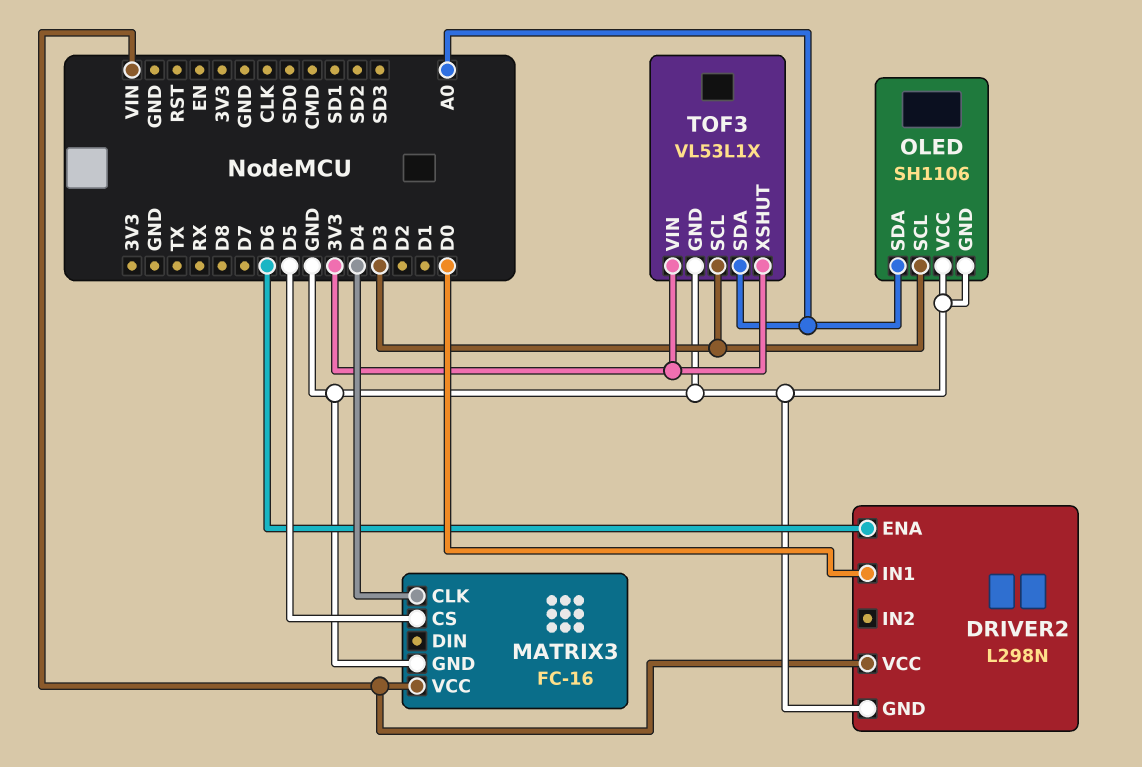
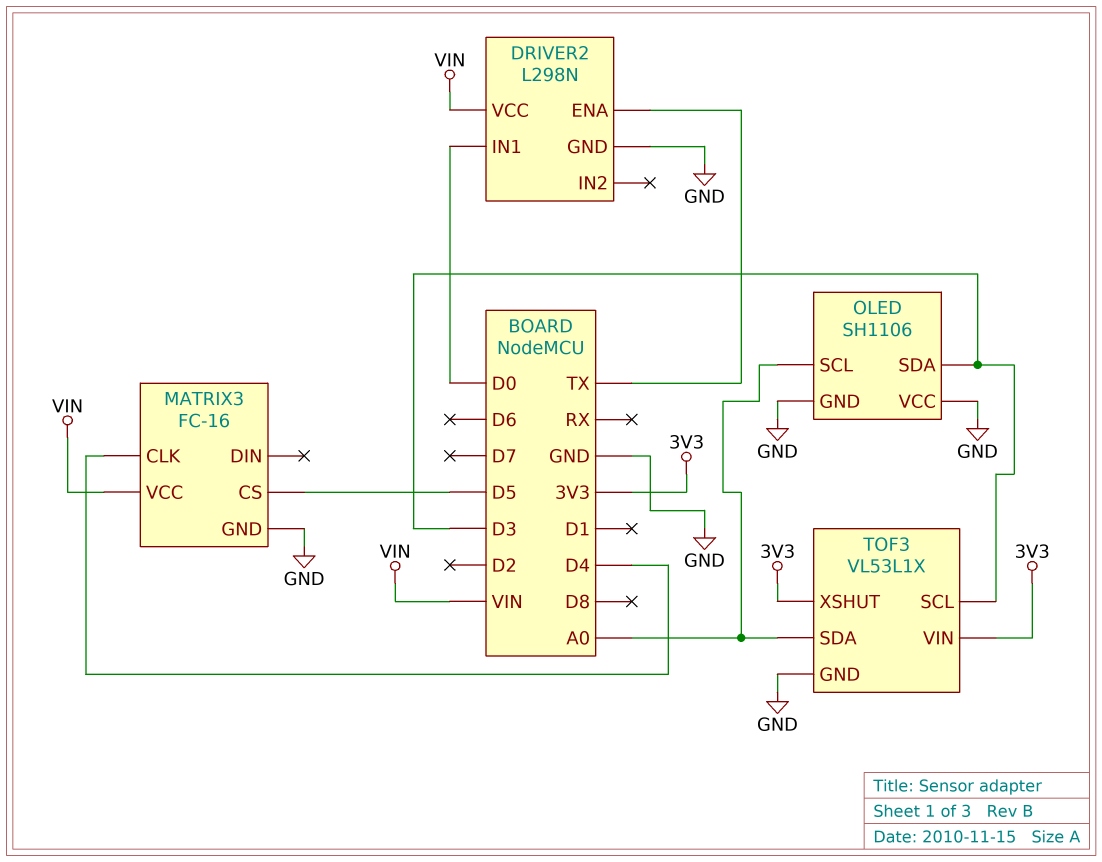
DRIVER2 pin ENA: D6 -> TX
OLED pin SCL: D3 -> A0
OLED pin SDA: A0 -> D3

